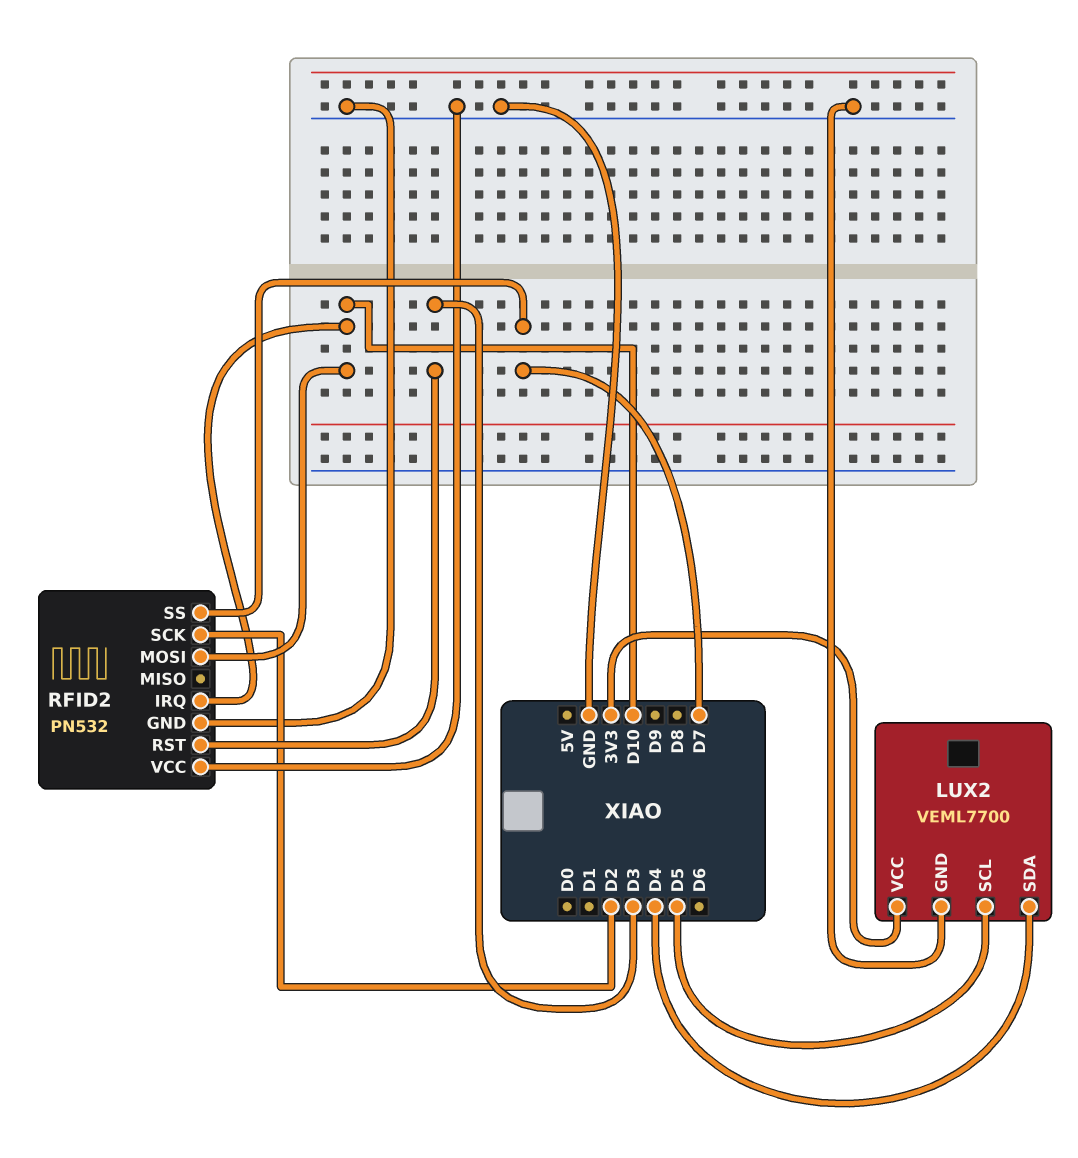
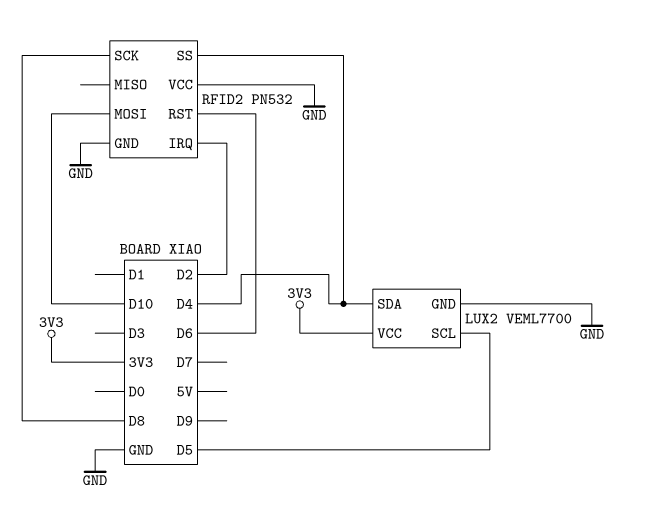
RFID2 pin IRQ: D10 -> D2
RFID2 pin RST: D3 -> D6
RFID2 pin SCK: D2 -> D8
RFID2 pin SS: D7 -> D4

